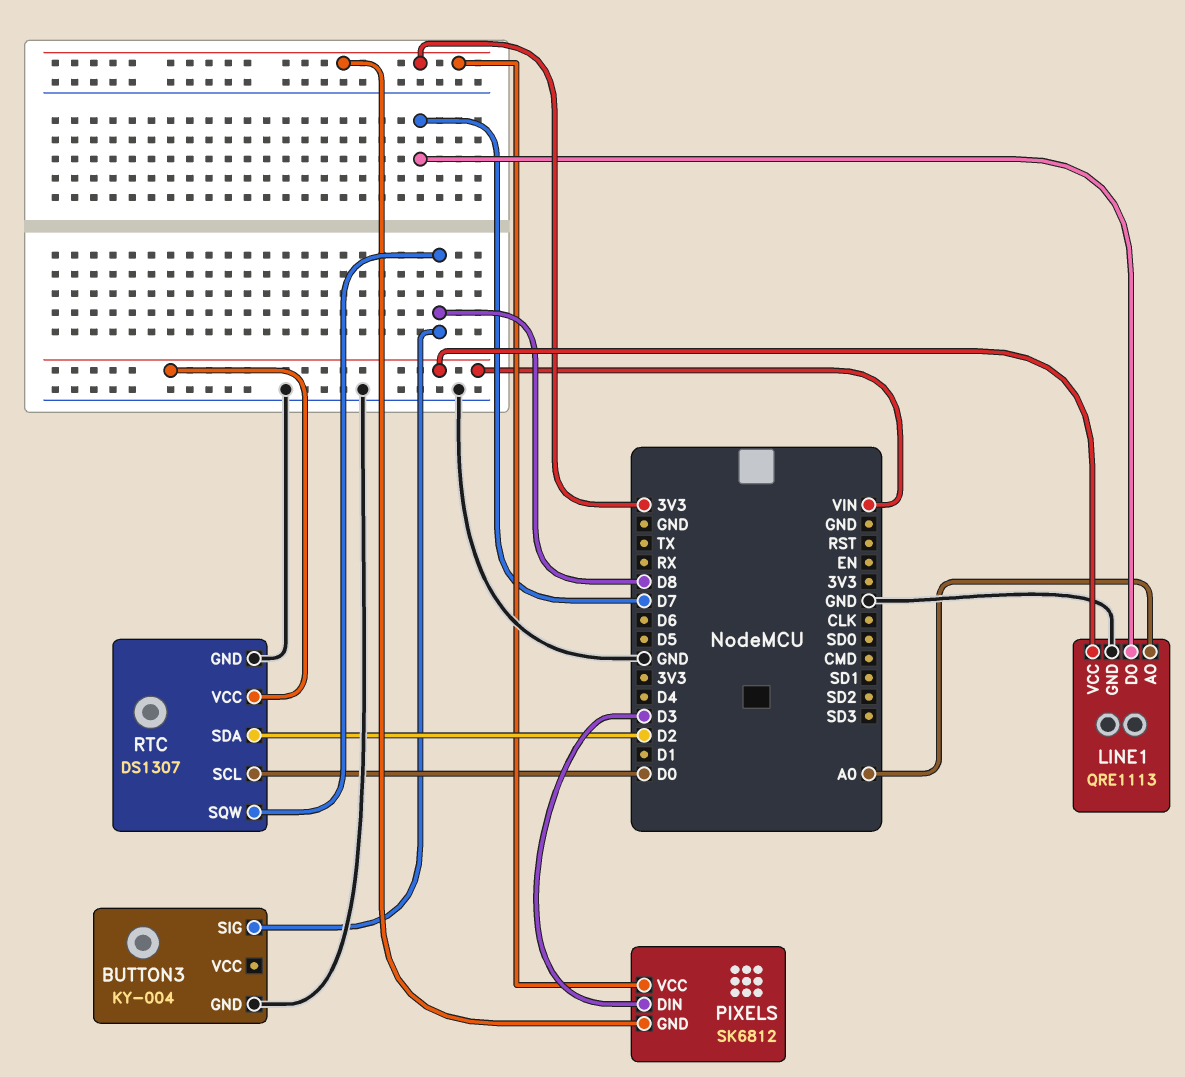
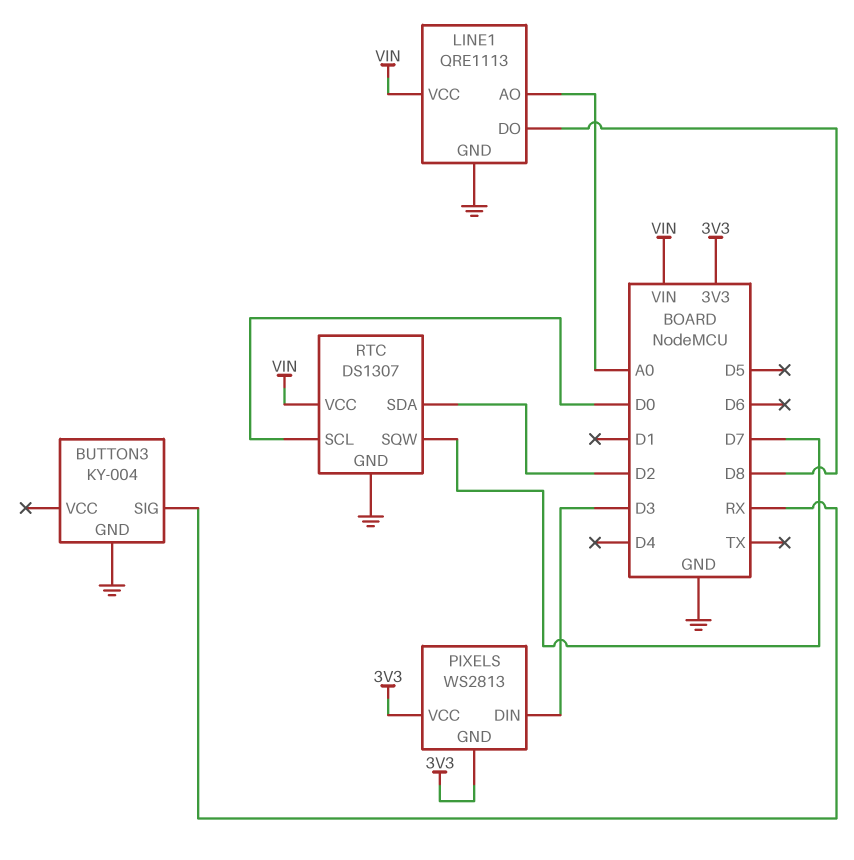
BUTTON3 pin SIG: D8 -> RX
LINE1 pin DO: D7 -> D8
PIXELS: SK6812 -> WS2813
RTC pin SQW: D8 -> D7

